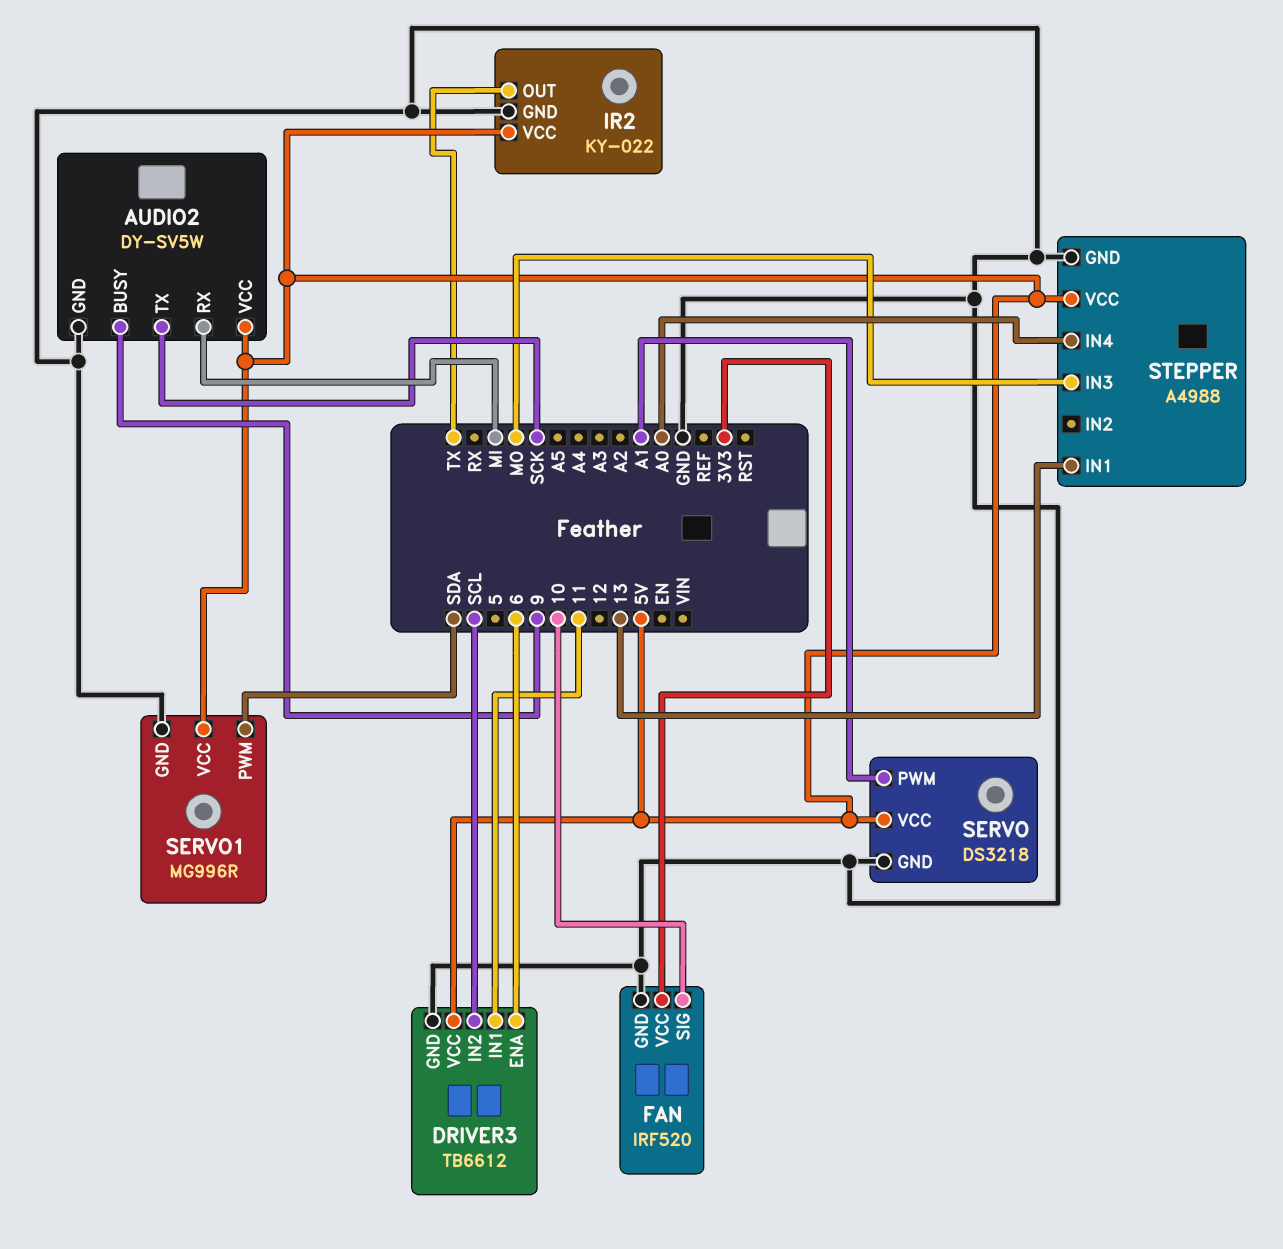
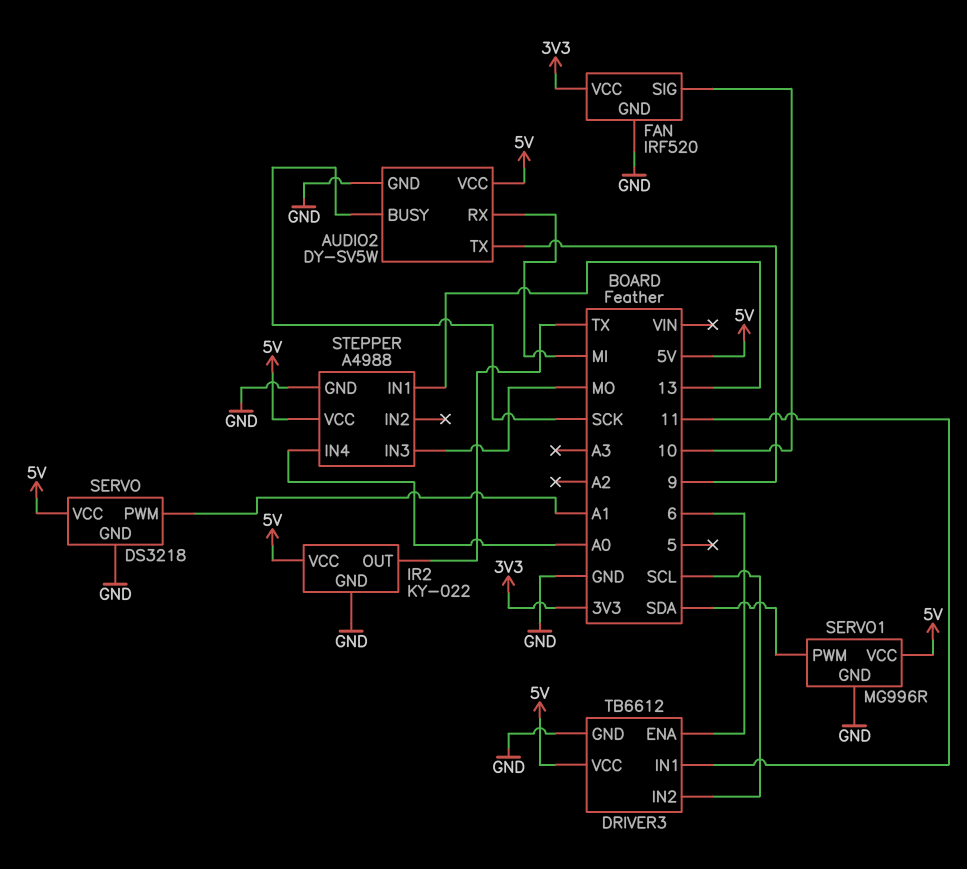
AUDIO2 pin BUSY: 9 -> SCK
AUDIO2 pin TX: SCK -> 9

